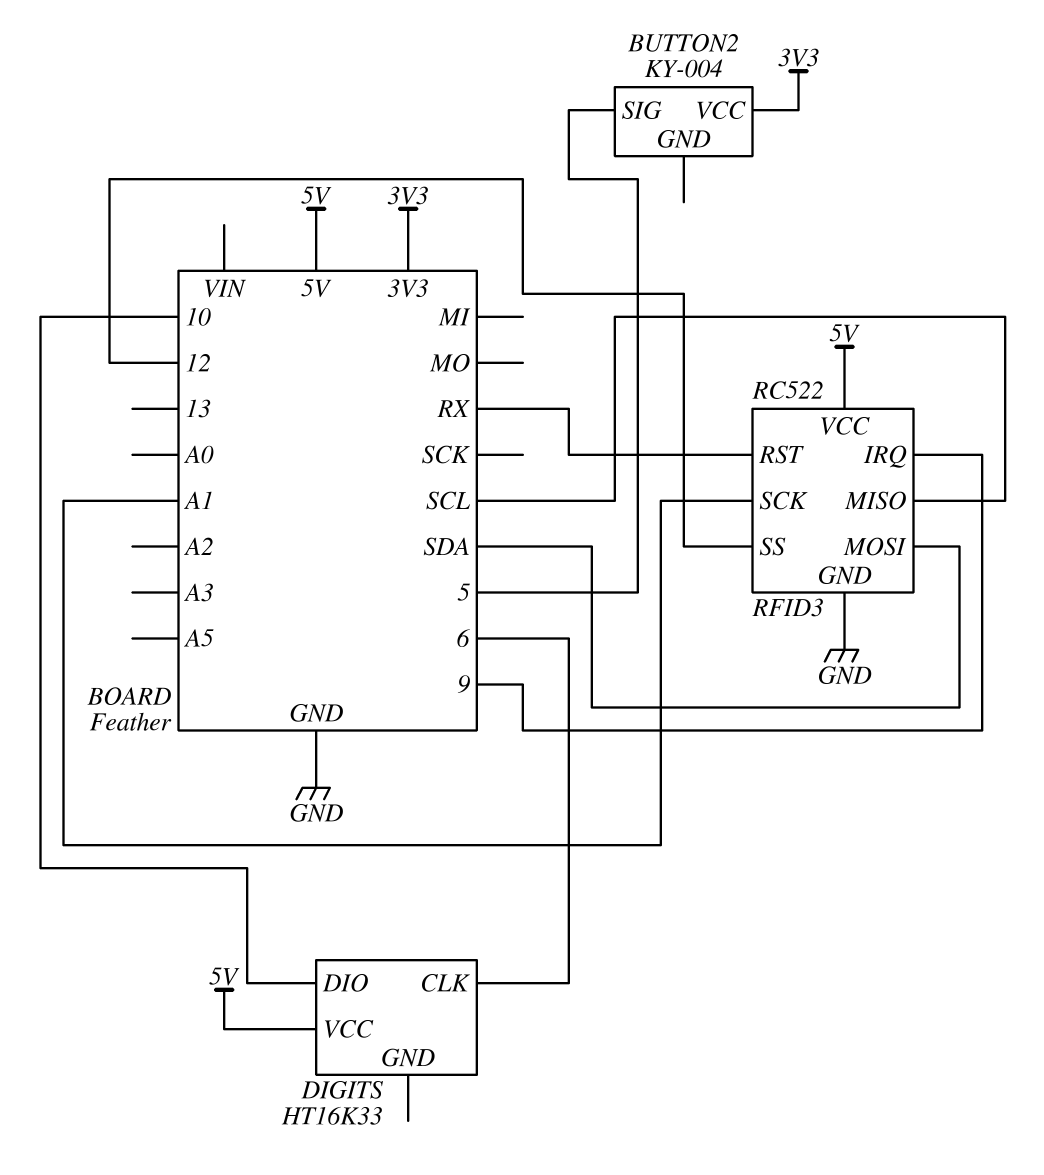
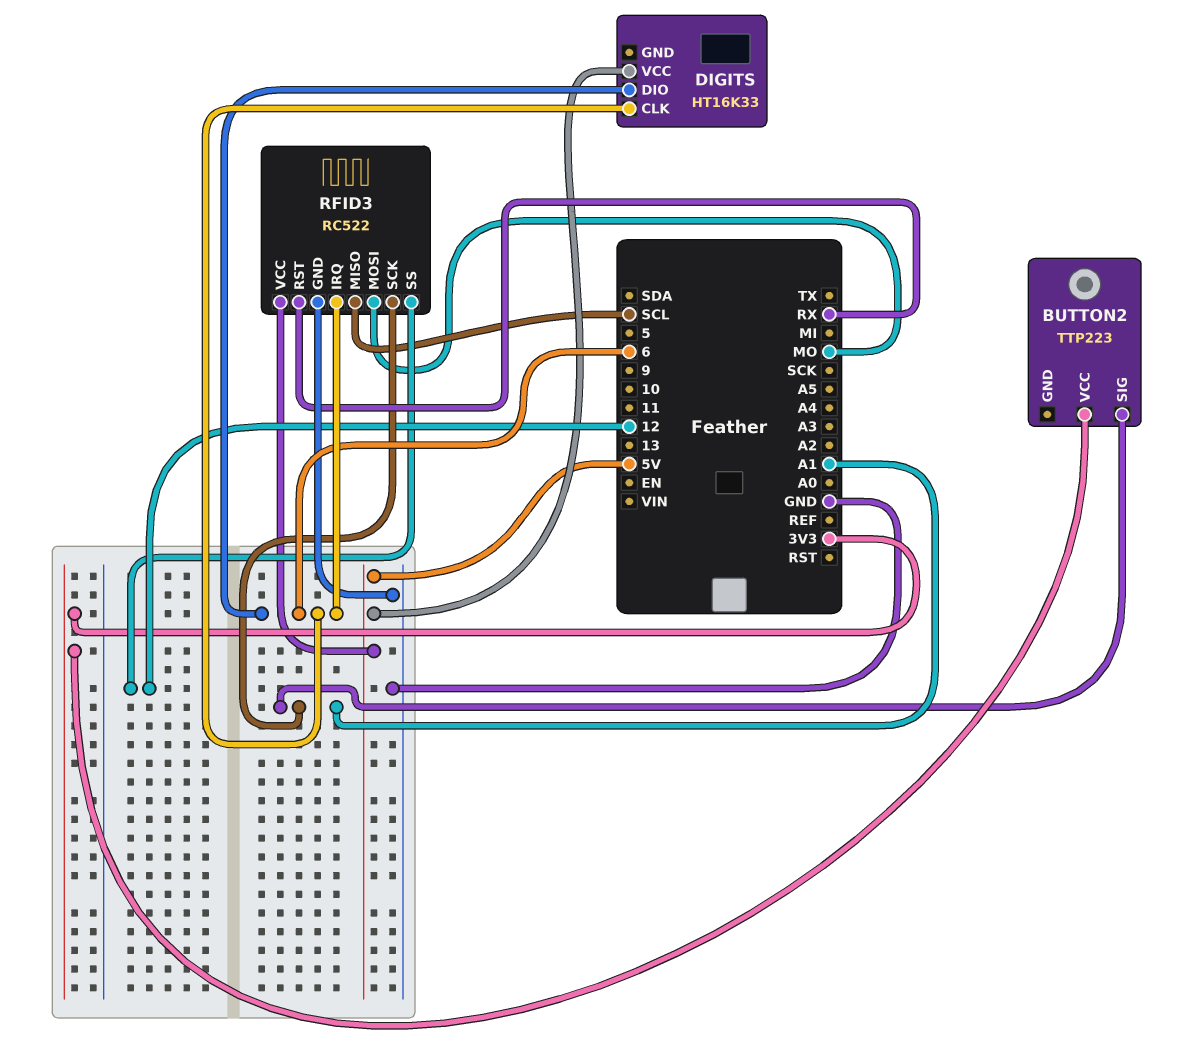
BUTTON2: KY-004 -> TTP223
BUTTON2 pin SIG: 5 -> A1
DIGITS pin DIO: 10 -> 6
RFID3 pin IRQ: 9 -> 6
RFID3 pin MOSI: SDA -> MO

